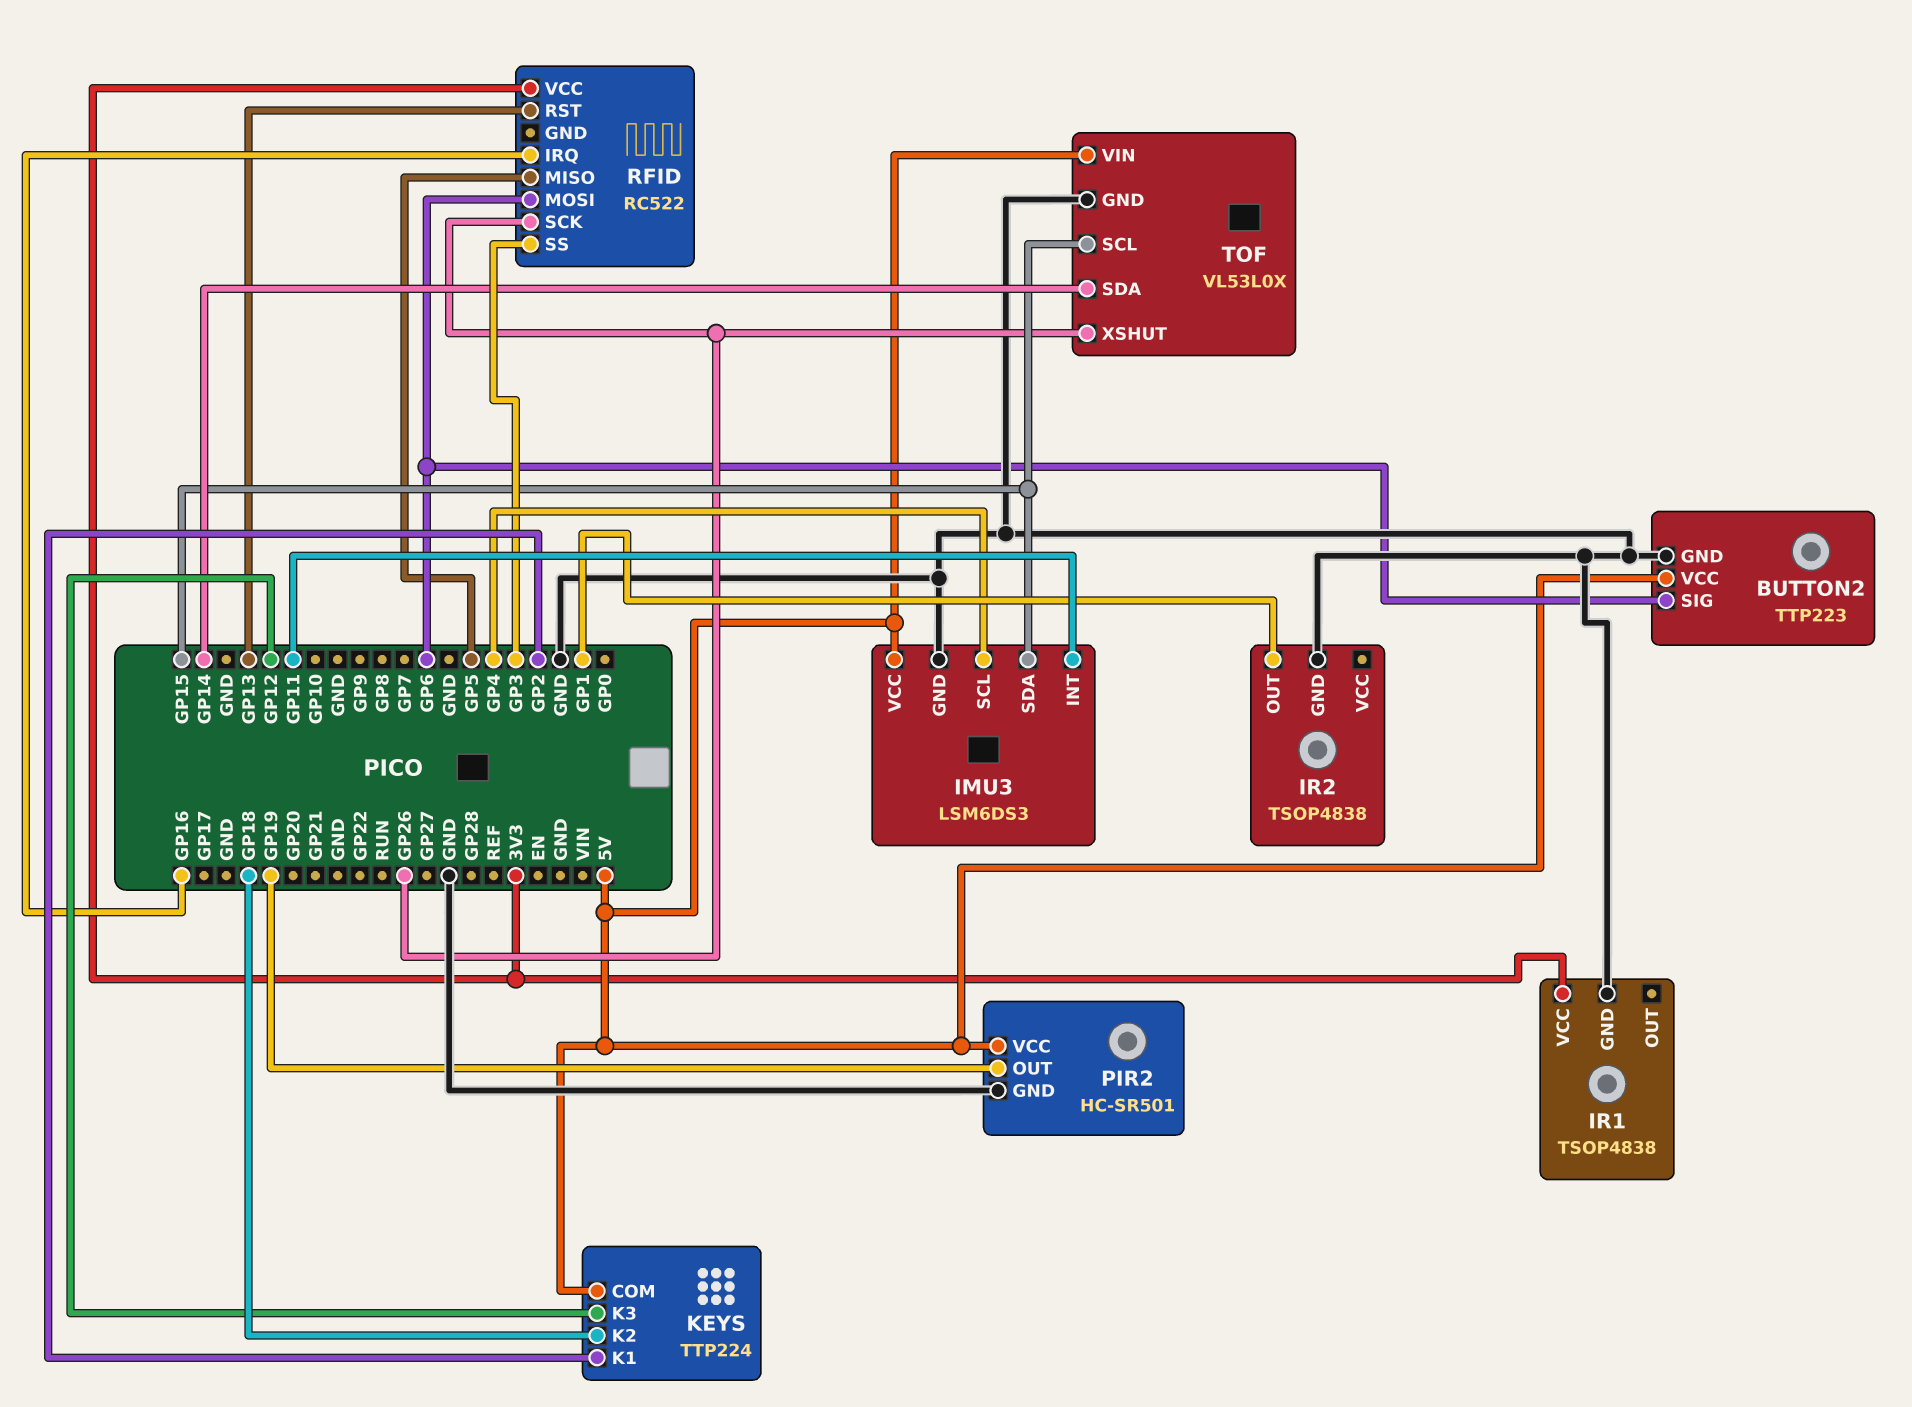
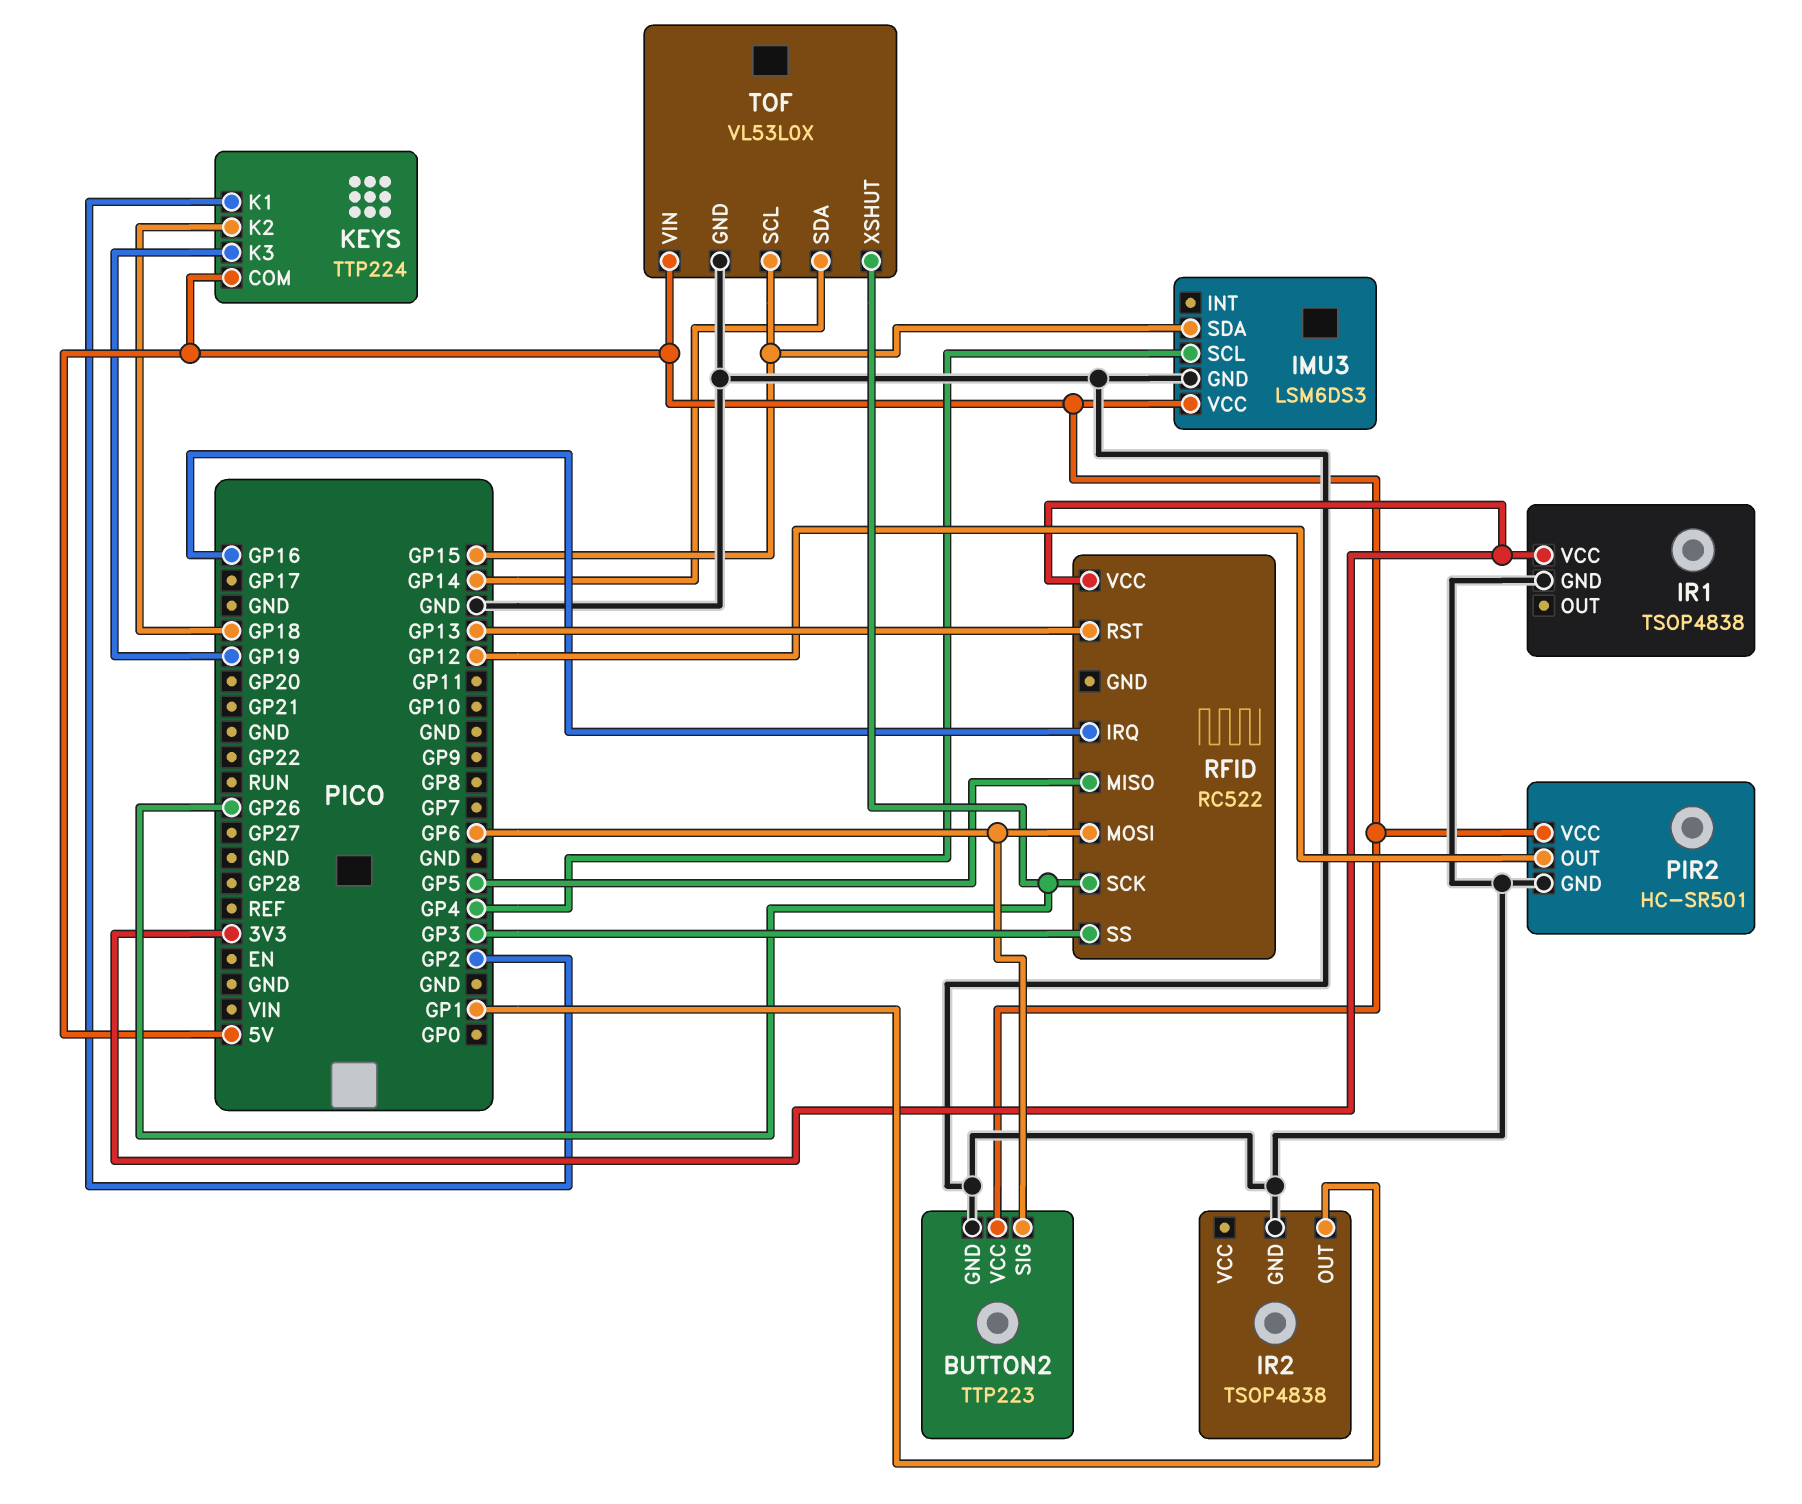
IMU3 pin INT: GP11 -> none
KEYS pin K3: GP12 -> GP19
PIR2 pin OUT: GP19 -> GP12

